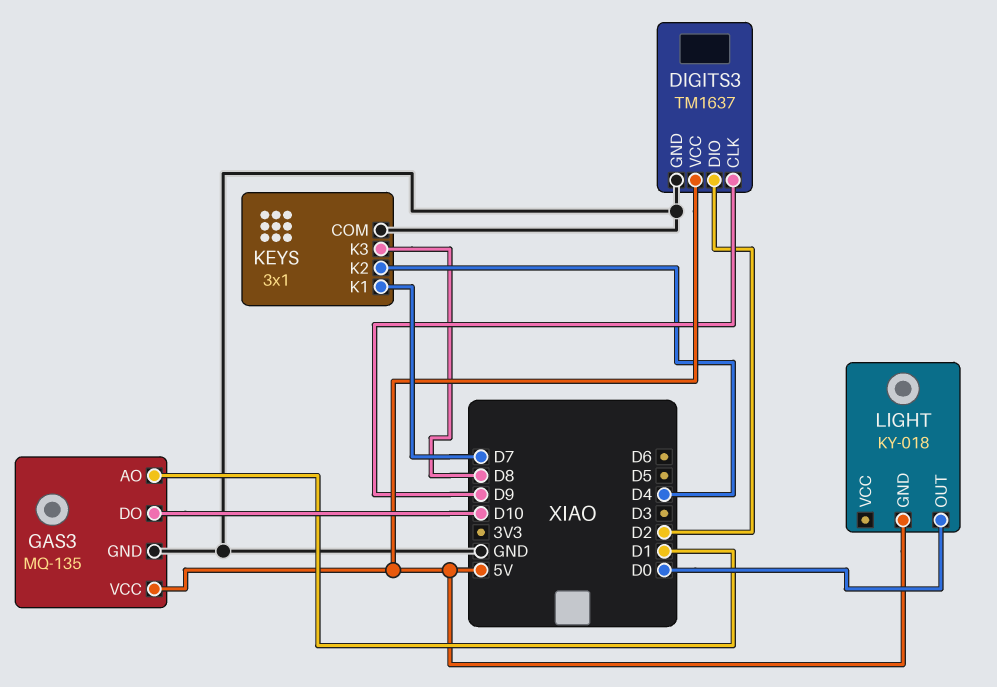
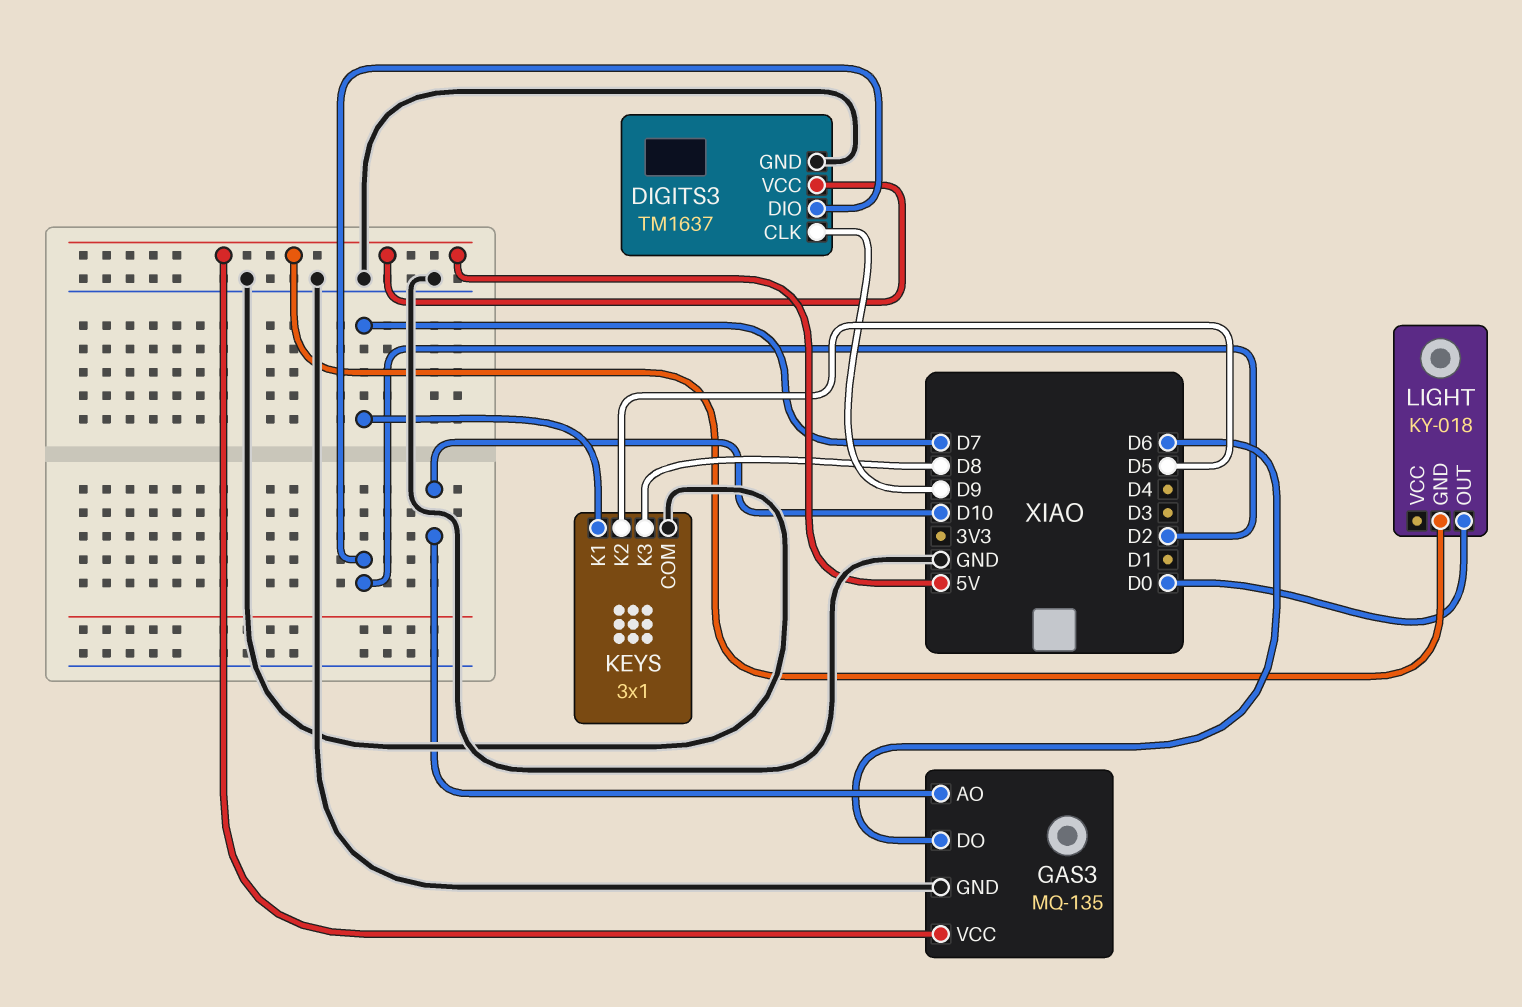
GAS3 pin AO: D1 -> D10
GAS3 pin DO: D10 -> D6
KEYS pin K2: D4 -> D5

